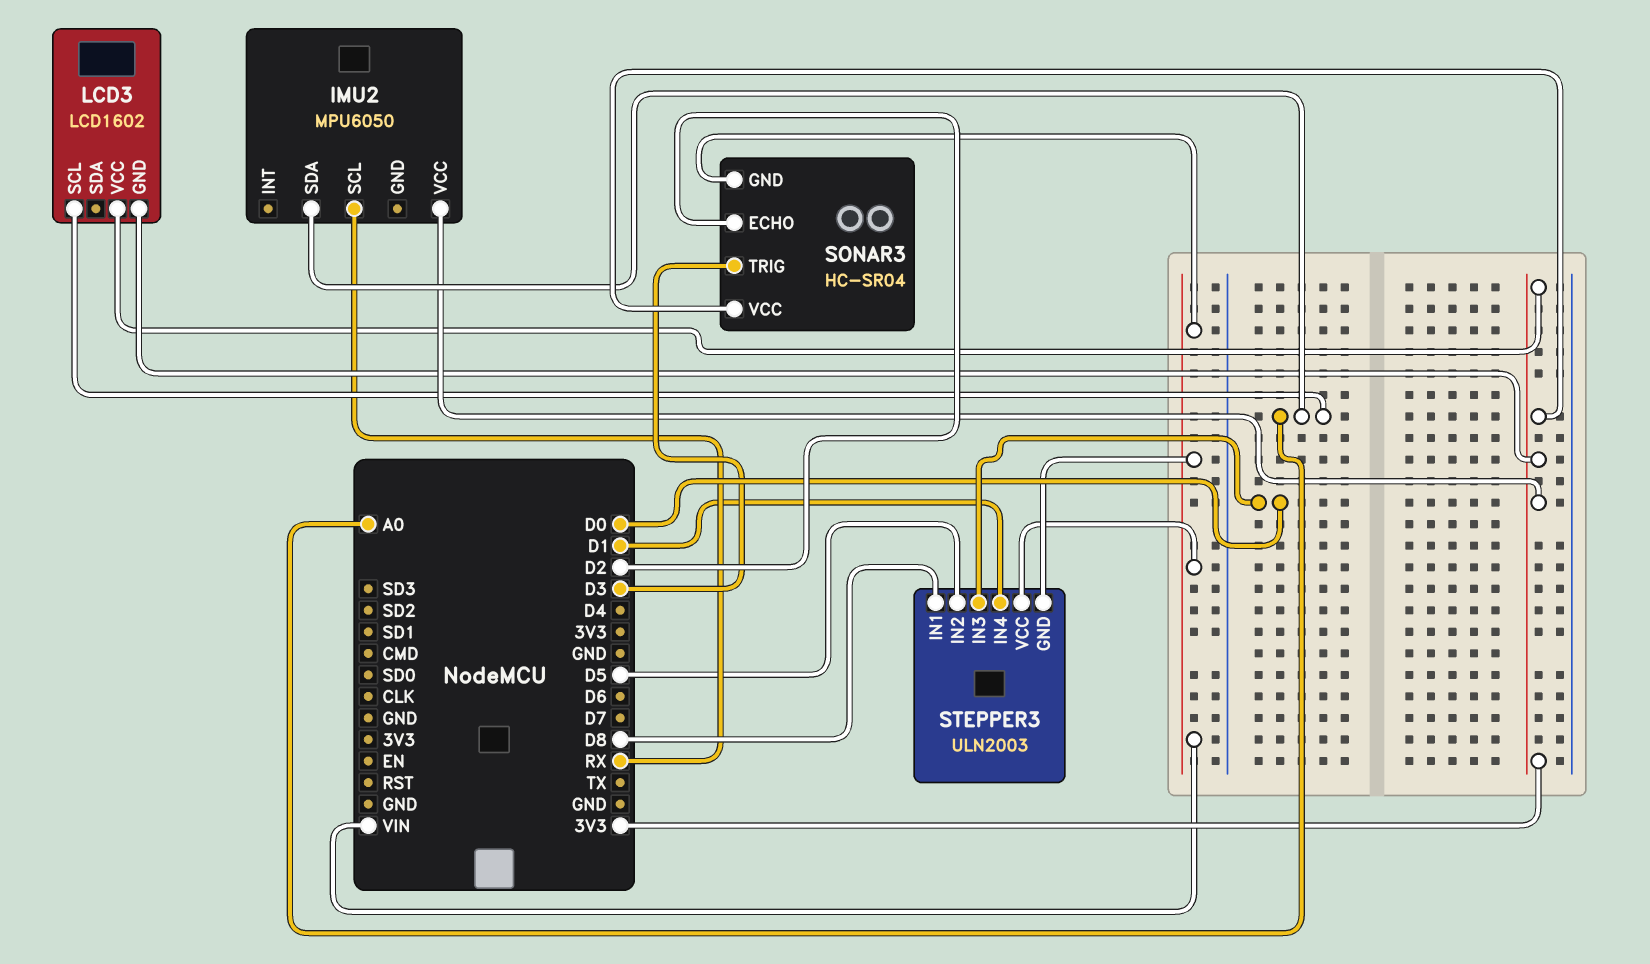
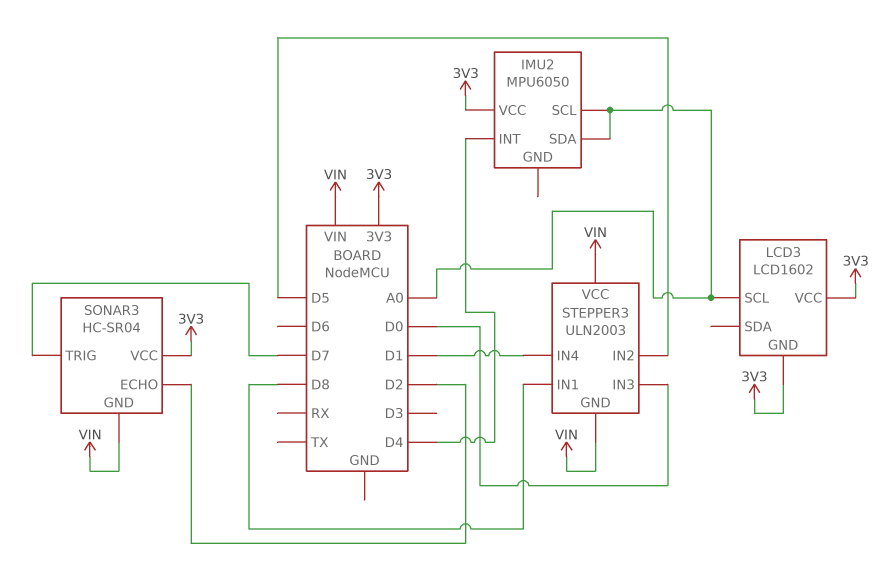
IMU2 pin INT: none -> D4
IMU2 pin SCL: RX -> A0
SONAR3 pin TRIG: D3 -> D7

